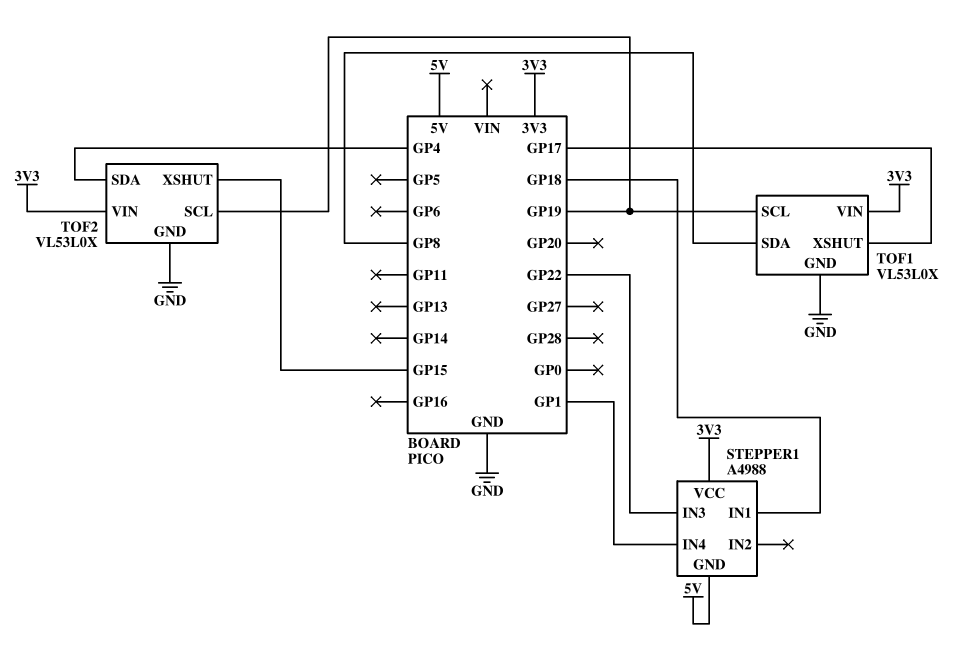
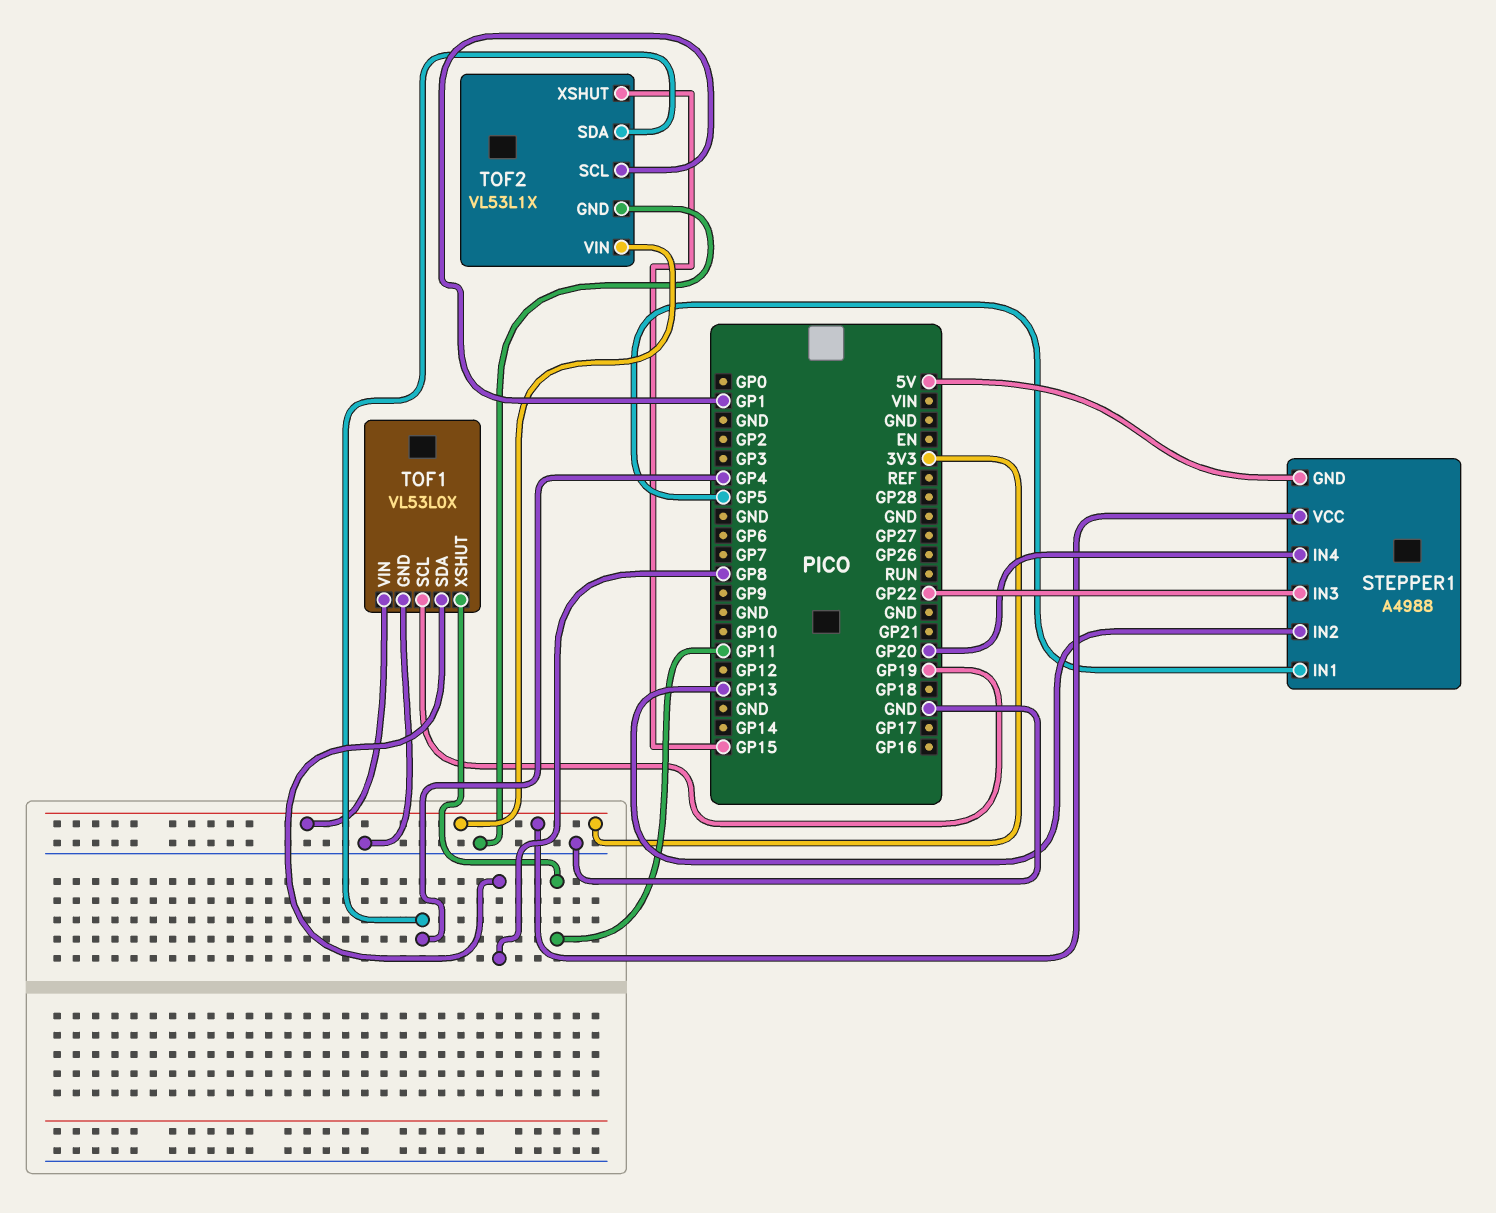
STEPPER1 pin IN1: GP18 -> GP5
STEPPER1 pin IN2: none -> GP13
STEPPER1 pin IN4: GP1 -> GP20
TOF1 pin XSHUT: GP17 -> GP11
TOF2: VL53L0X -> VL53L1X
TOF2 pin SCL: GP19 -> GP1

